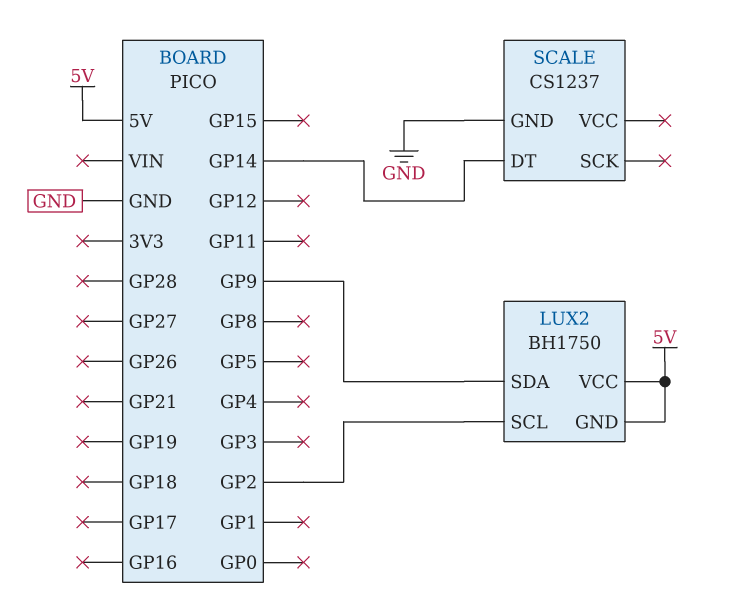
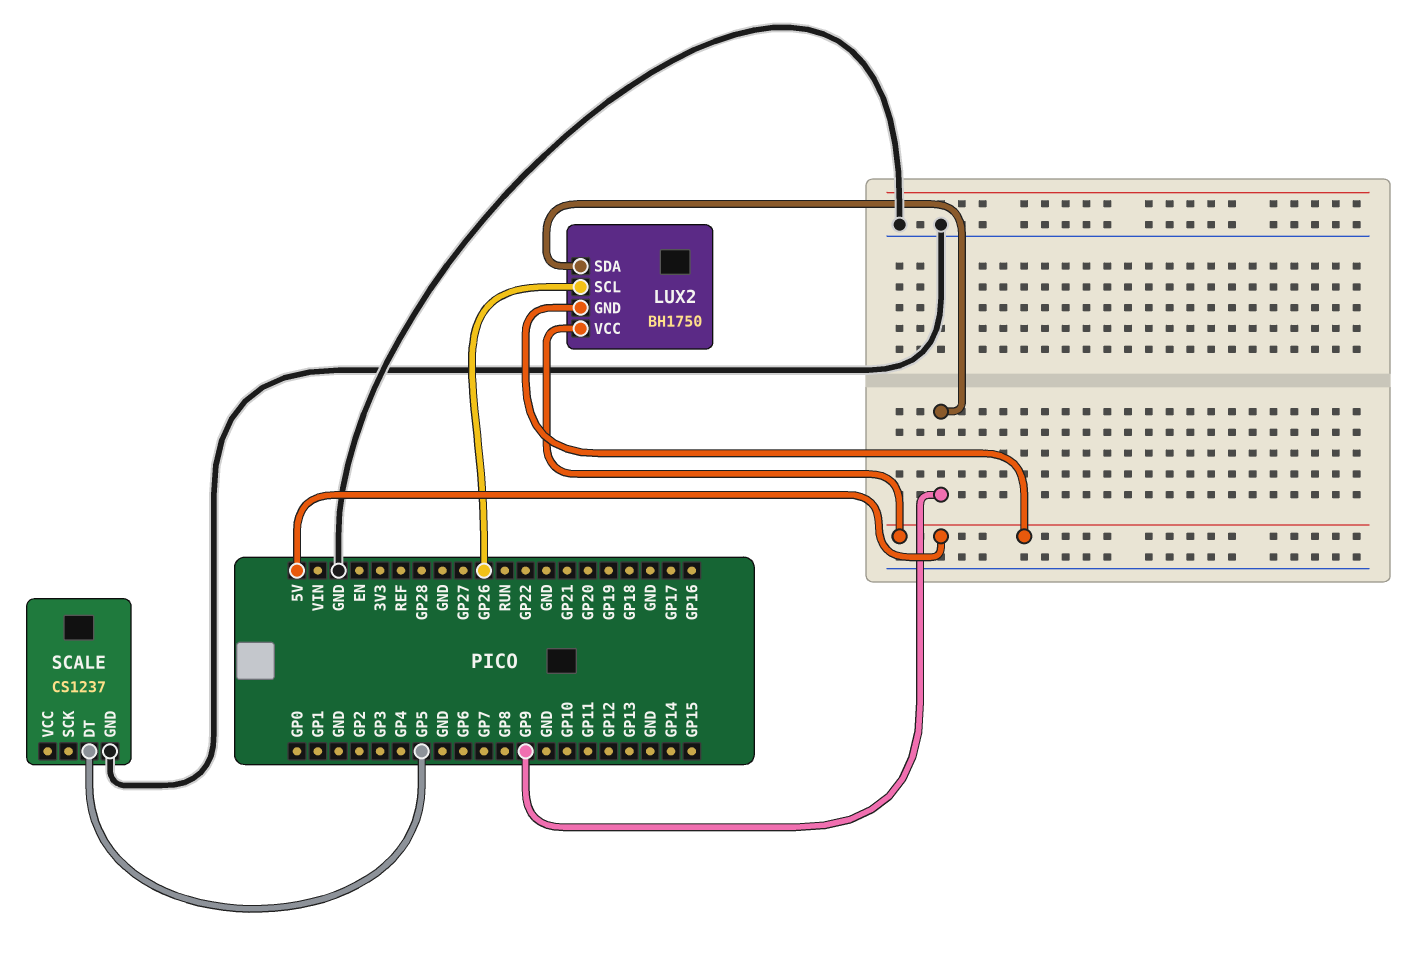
LUX2 pin SCL: GP2 -> GP26
SCALE pin DT: GP14 -> GP5

